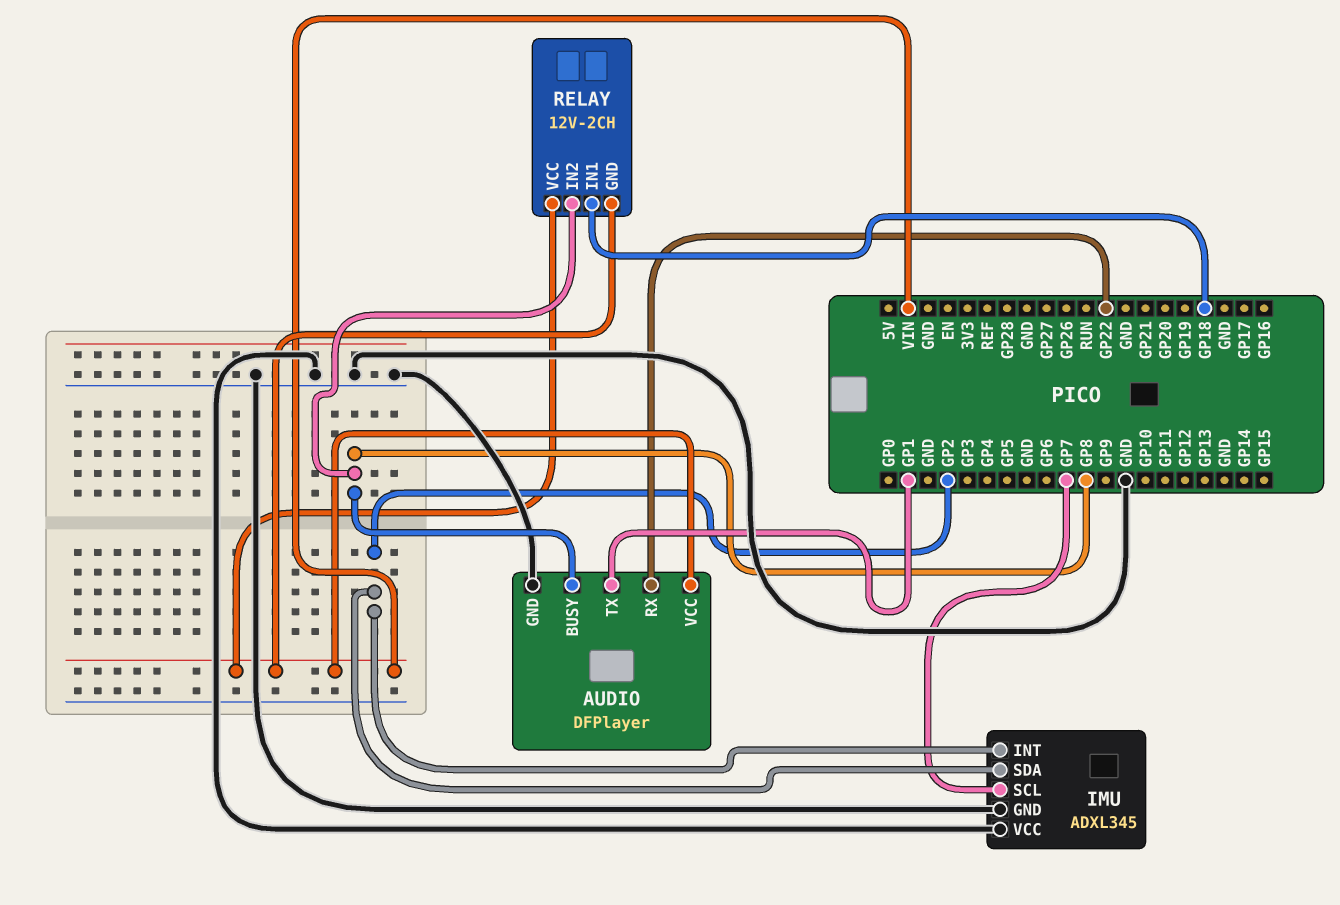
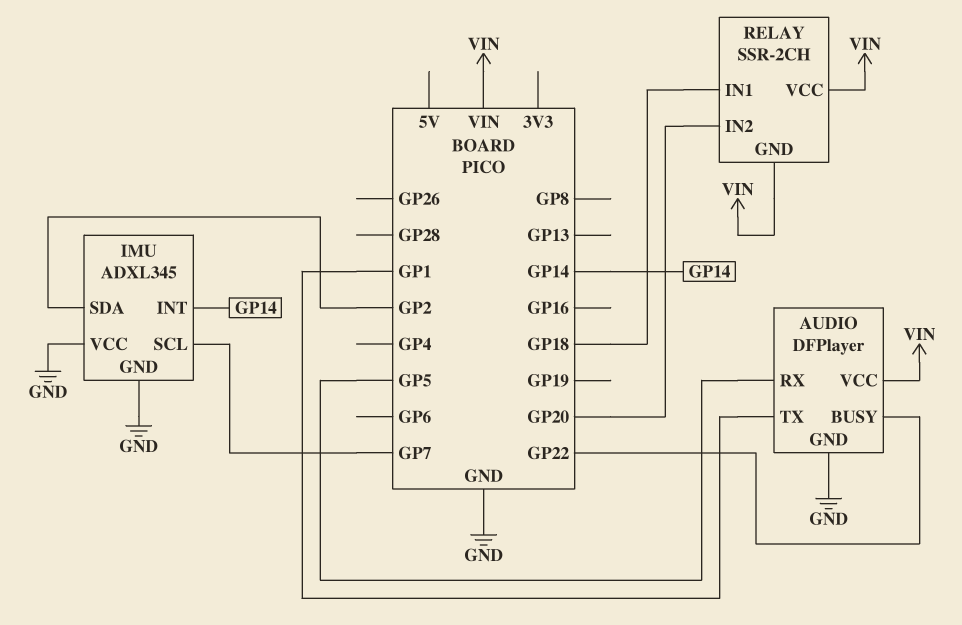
AUDIO pin BUSY: GP8 -> GP22
AUDIO pin RX: GP22 -> GP5
IMU pin INT: GP2 -> GP14
RELAY: 12V-2CH -> SSR-2CH
RELAY pin IN2: GP8 -> GP20

